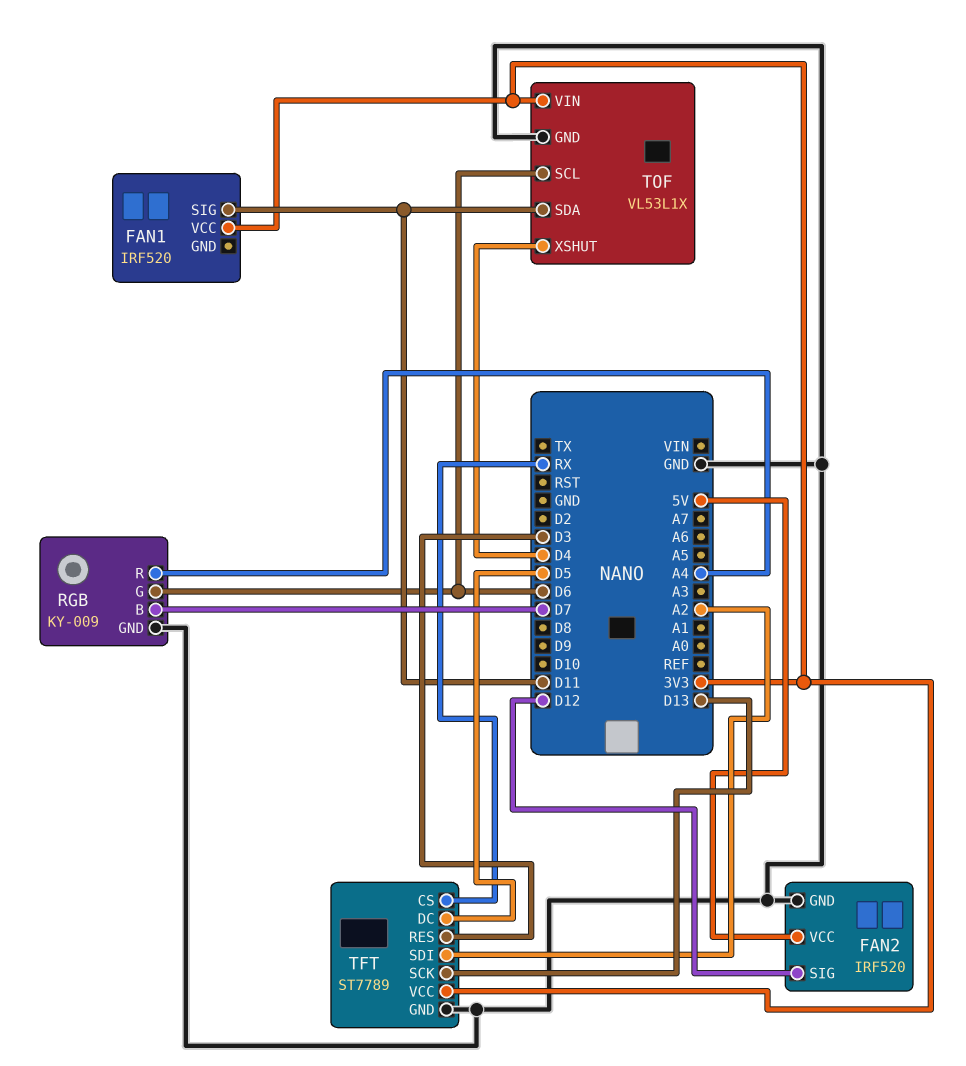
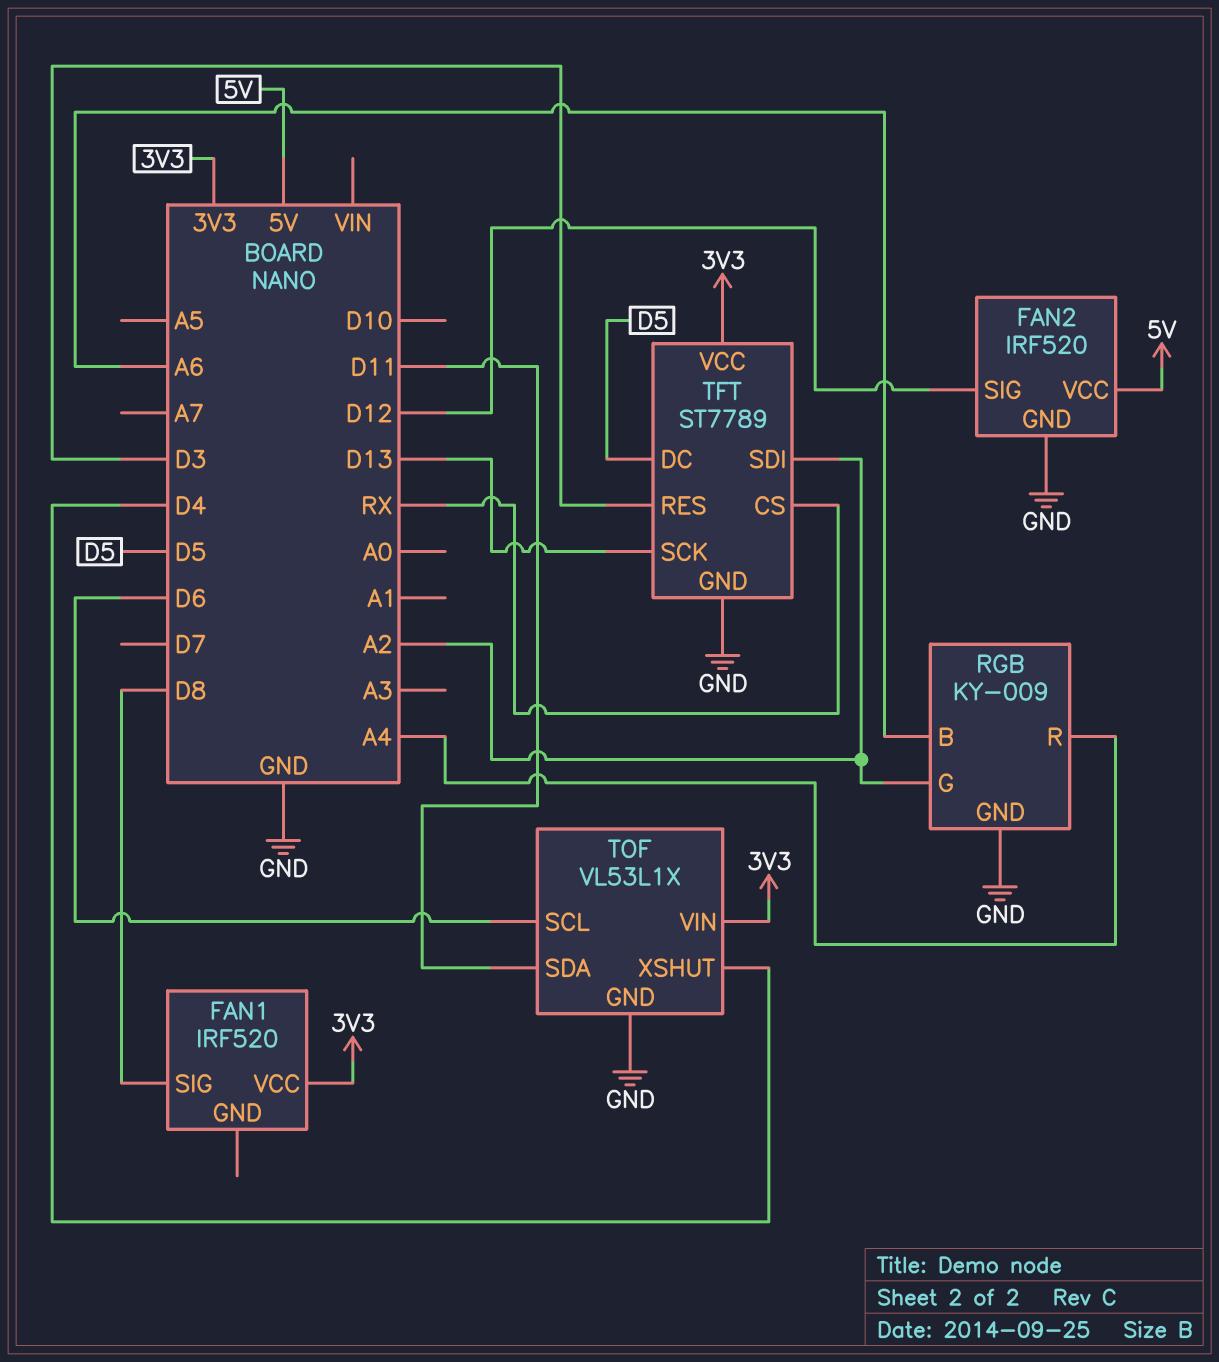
FAN1 pin SIG: D11 -> D8
RGB pin B: D7 -> A6
RGB pin G: D6 -> A2

